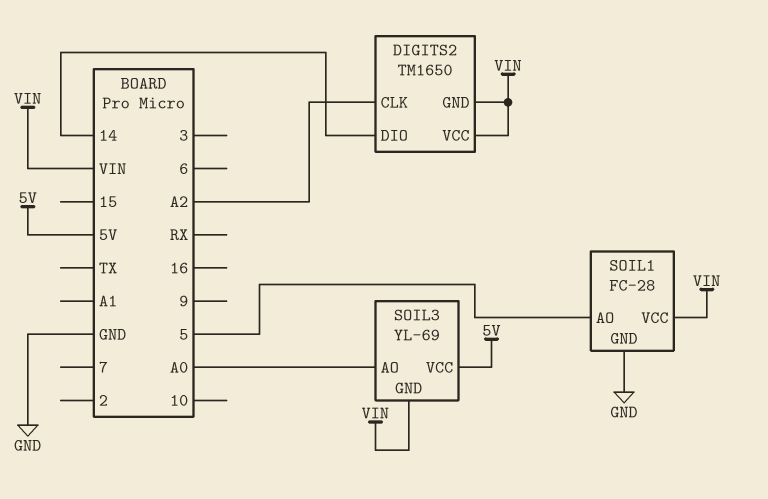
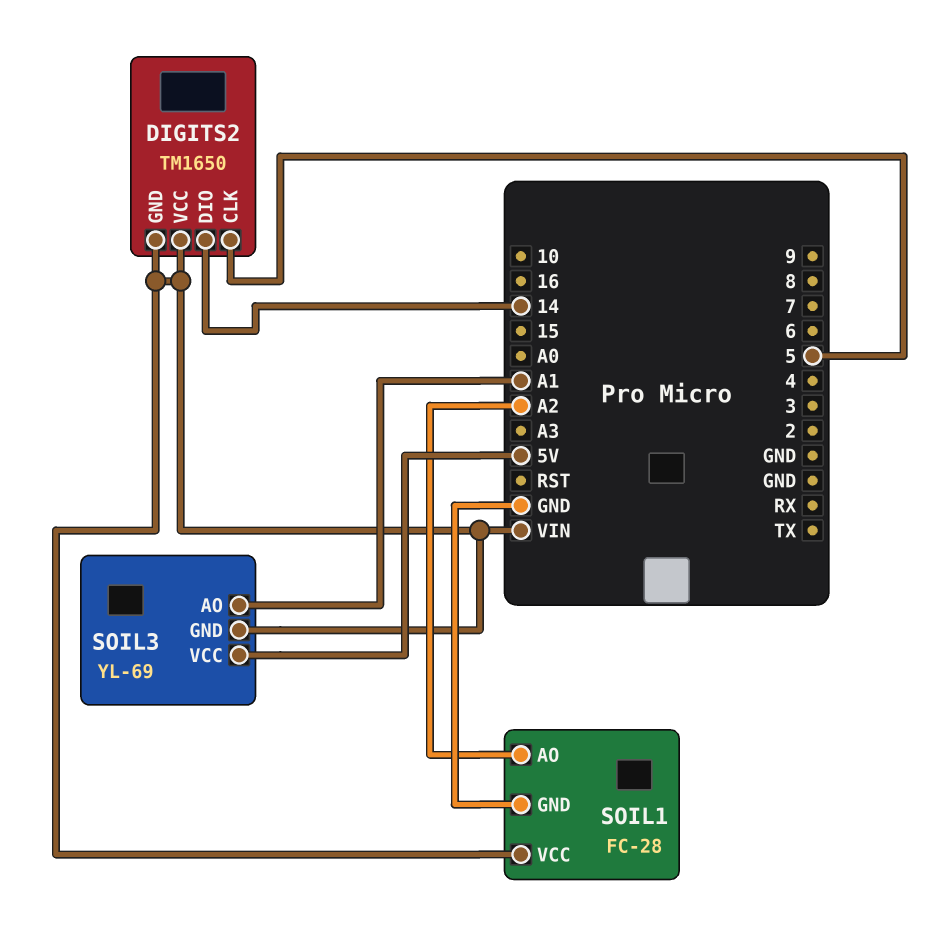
DIGITS2 pin CLK: A2 -> 5
SOIL1 pin AO: 5 -> A2
SOIL3 pin AO: A0 -> A1

